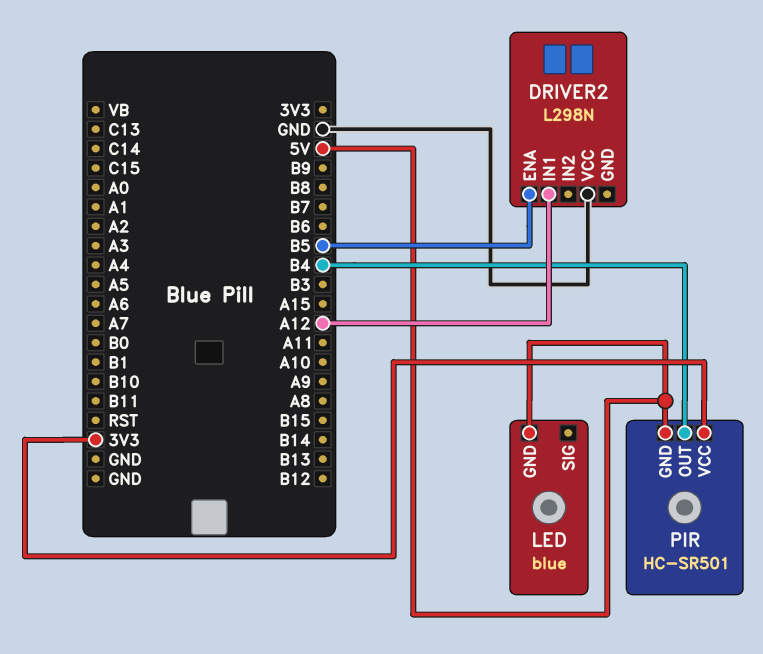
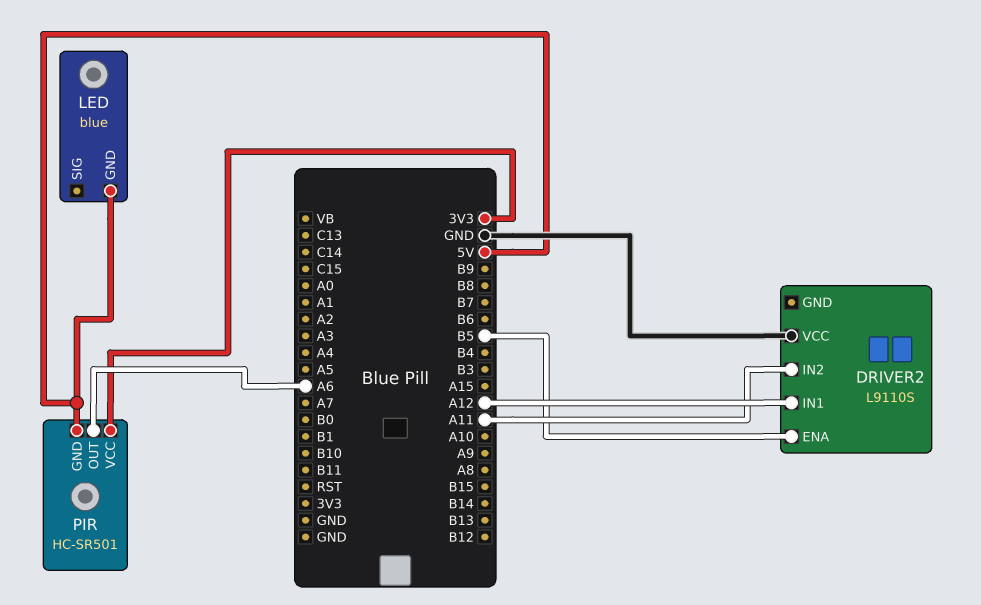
DRIVER2: L298N -> L9110S
DRIVER2 pin IN2: none -> A11
PIR pin OUT: B4 -> A6

